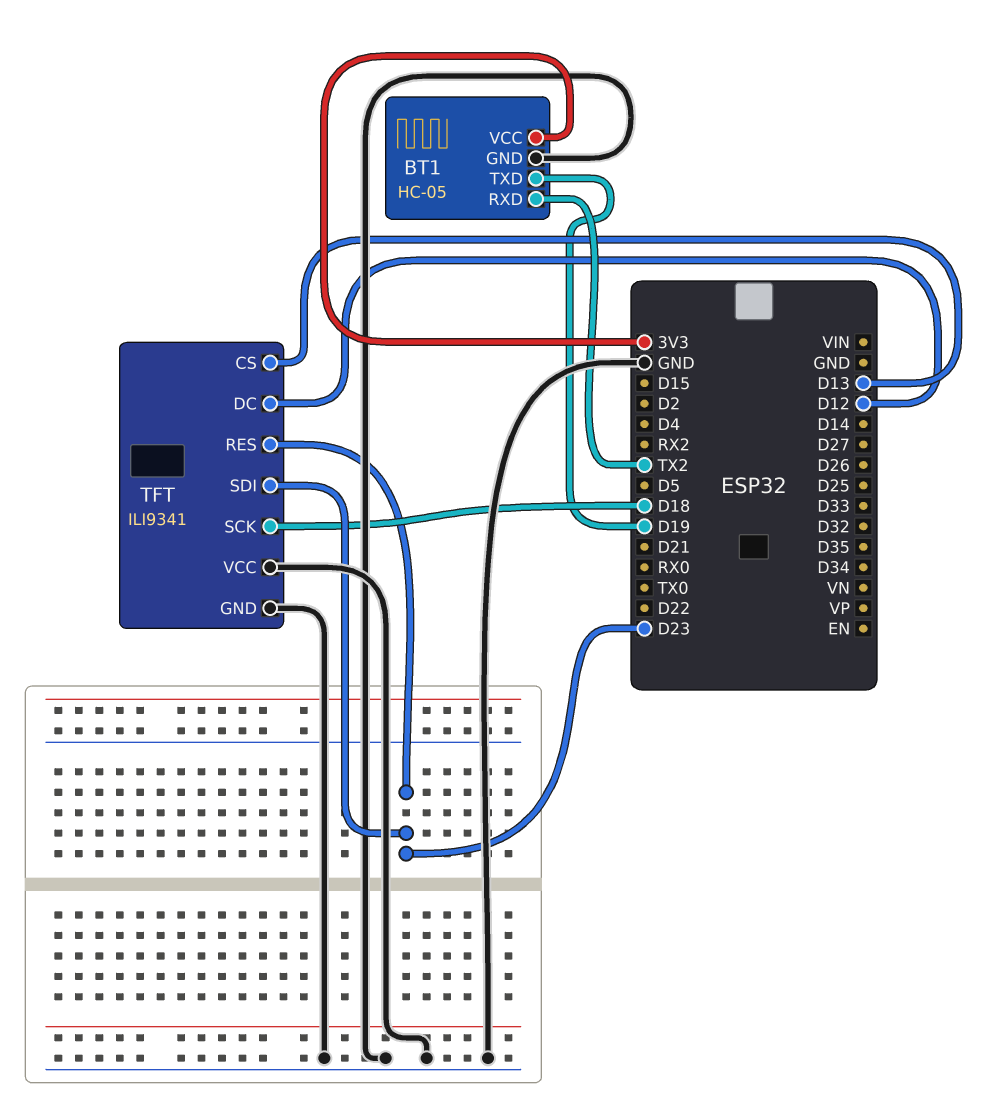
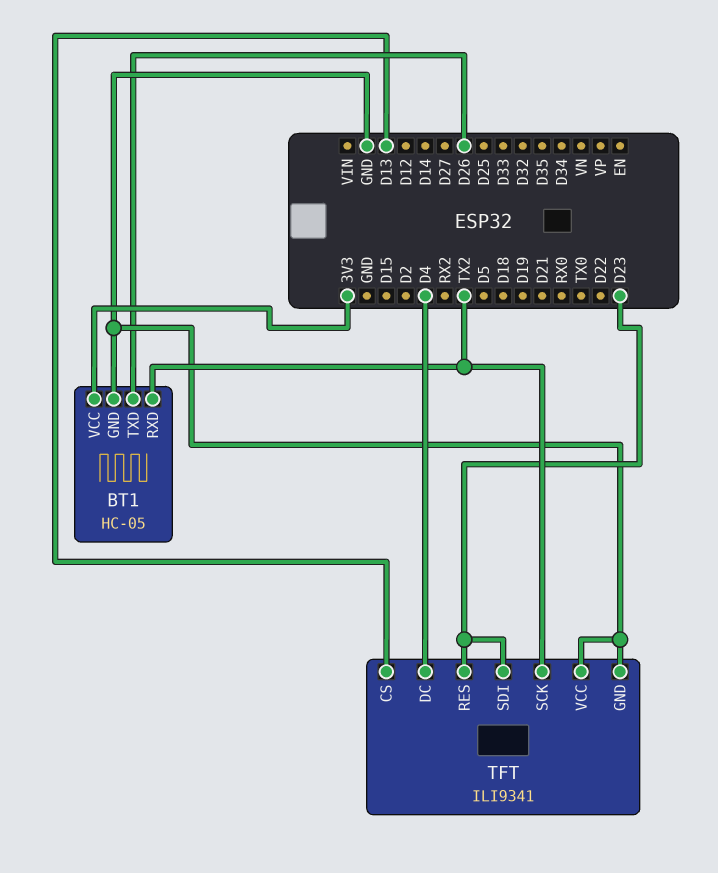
BT1 pin TXD: D19 -> D26
TFT pin DC: D12 -> D4
TFT pin SCK: D18 -> TX2

